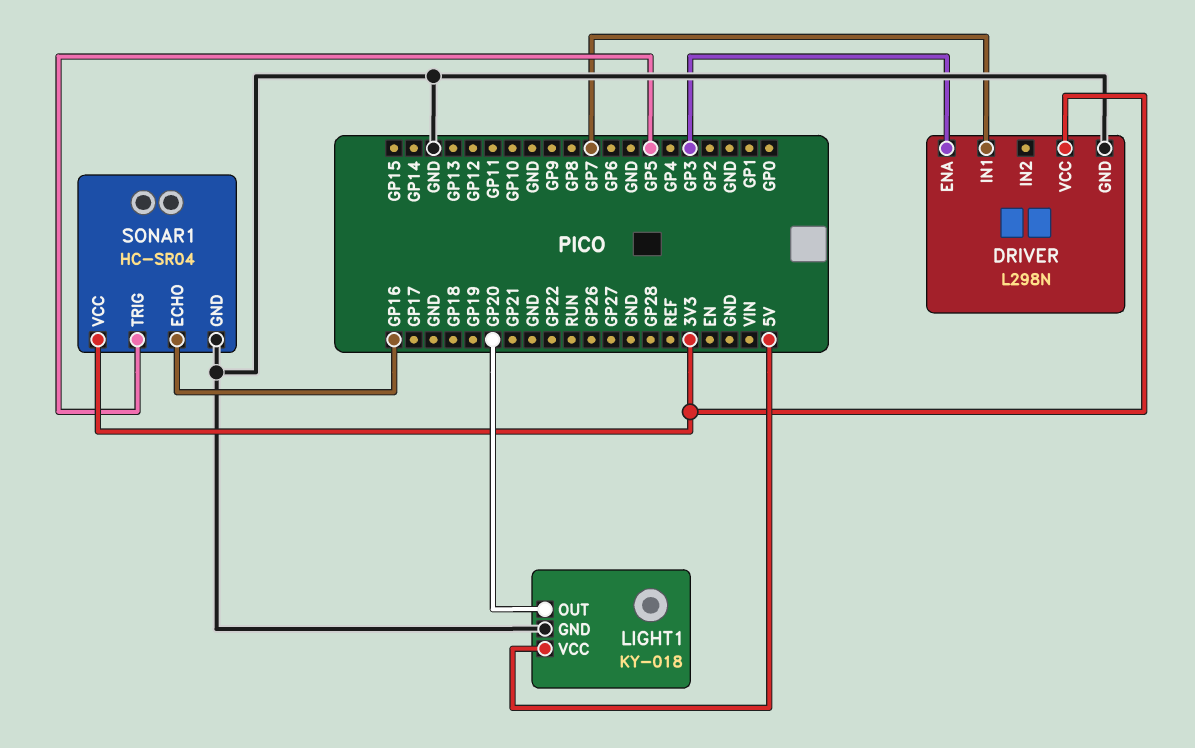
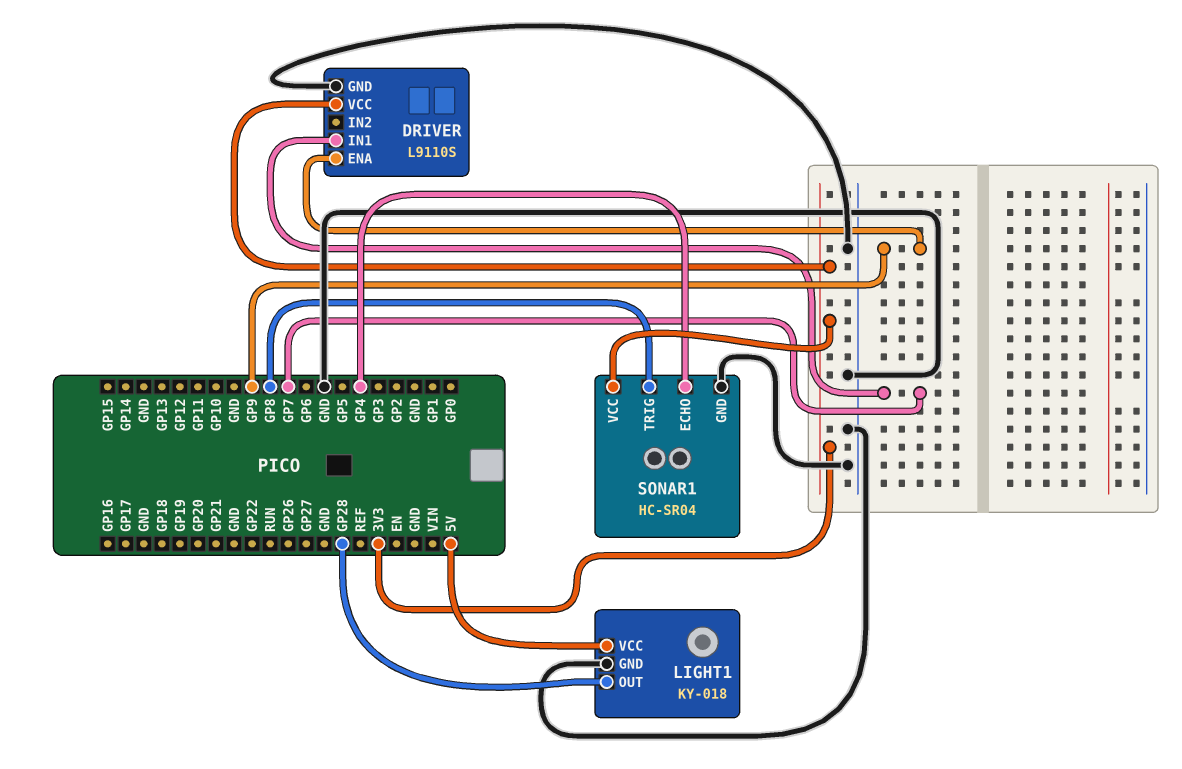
DRIVER: L298N -> L9110S
DRIVER pin ENA: GP3 -> GP9
LIGHT1 pin OUT: GP20 -> GP28
SONAR1 pin ECHO: GP16 -> GP4
SONAR1 pin TRIG: GP5 -> GP8

